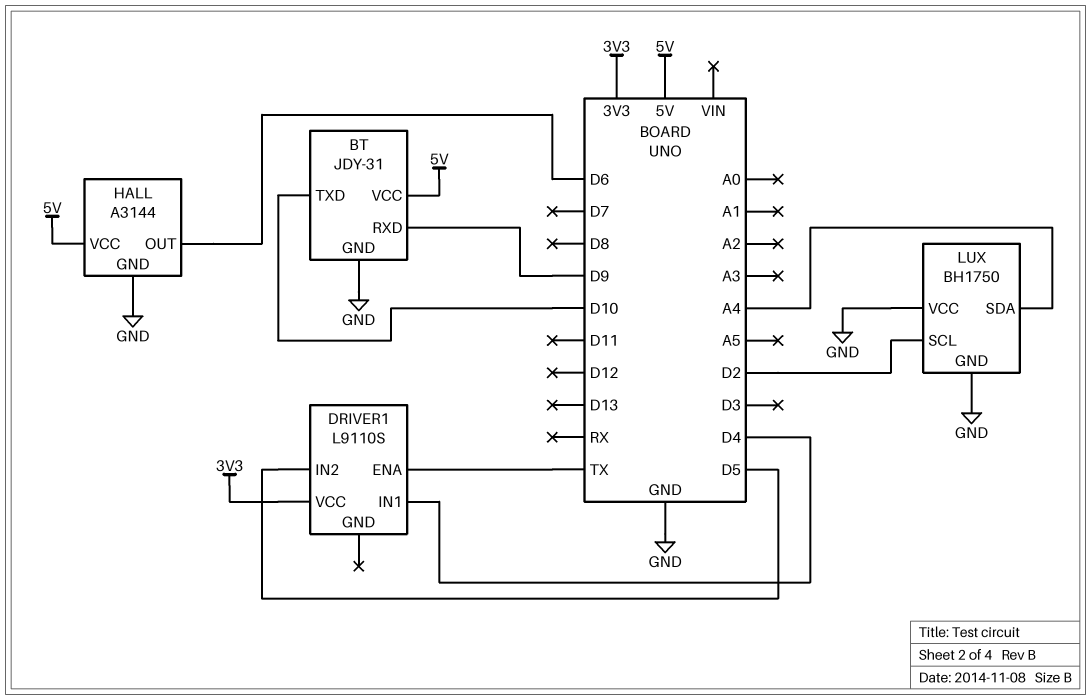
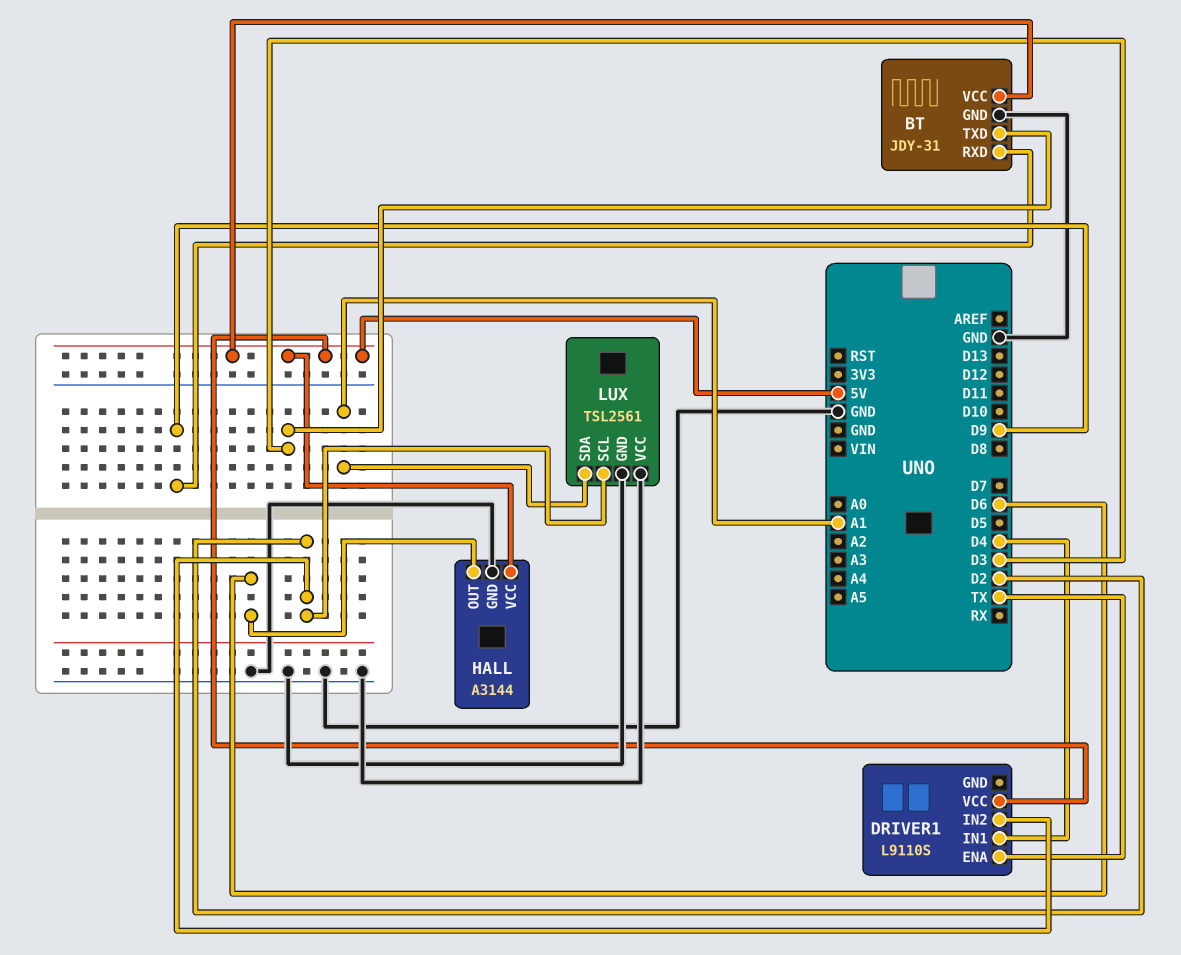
BT pin TXD: D10 -> D3
DRIVER1 pin IN2: D5 -> D2
DRIVER1 pin VCC: 3V3 -> 5V
LUX: BH1750 -> TSL2561
LUX pin SDA: A4 -> A1

